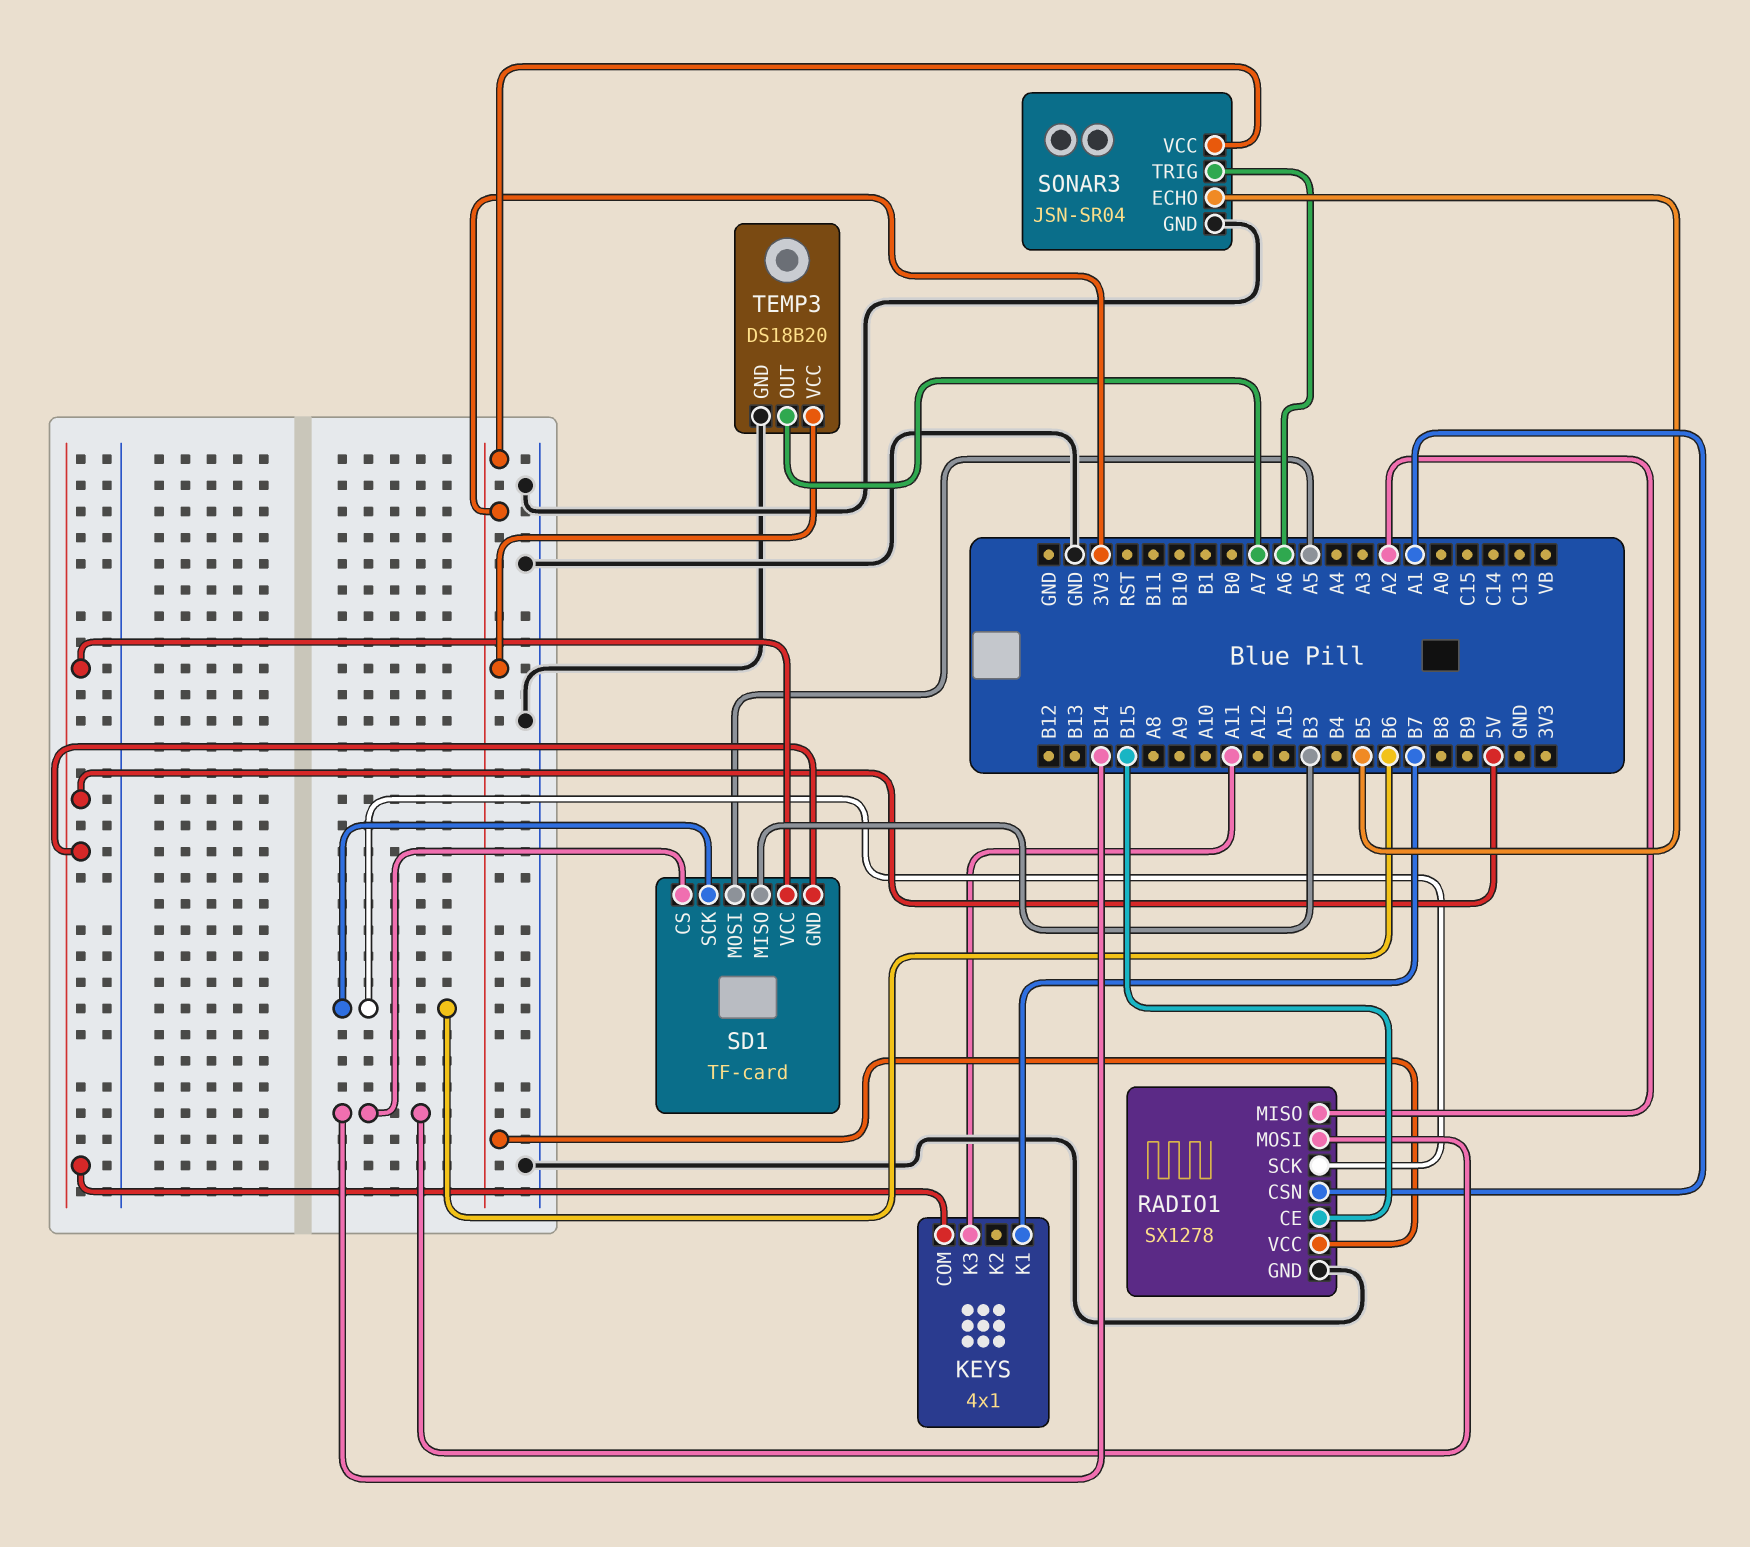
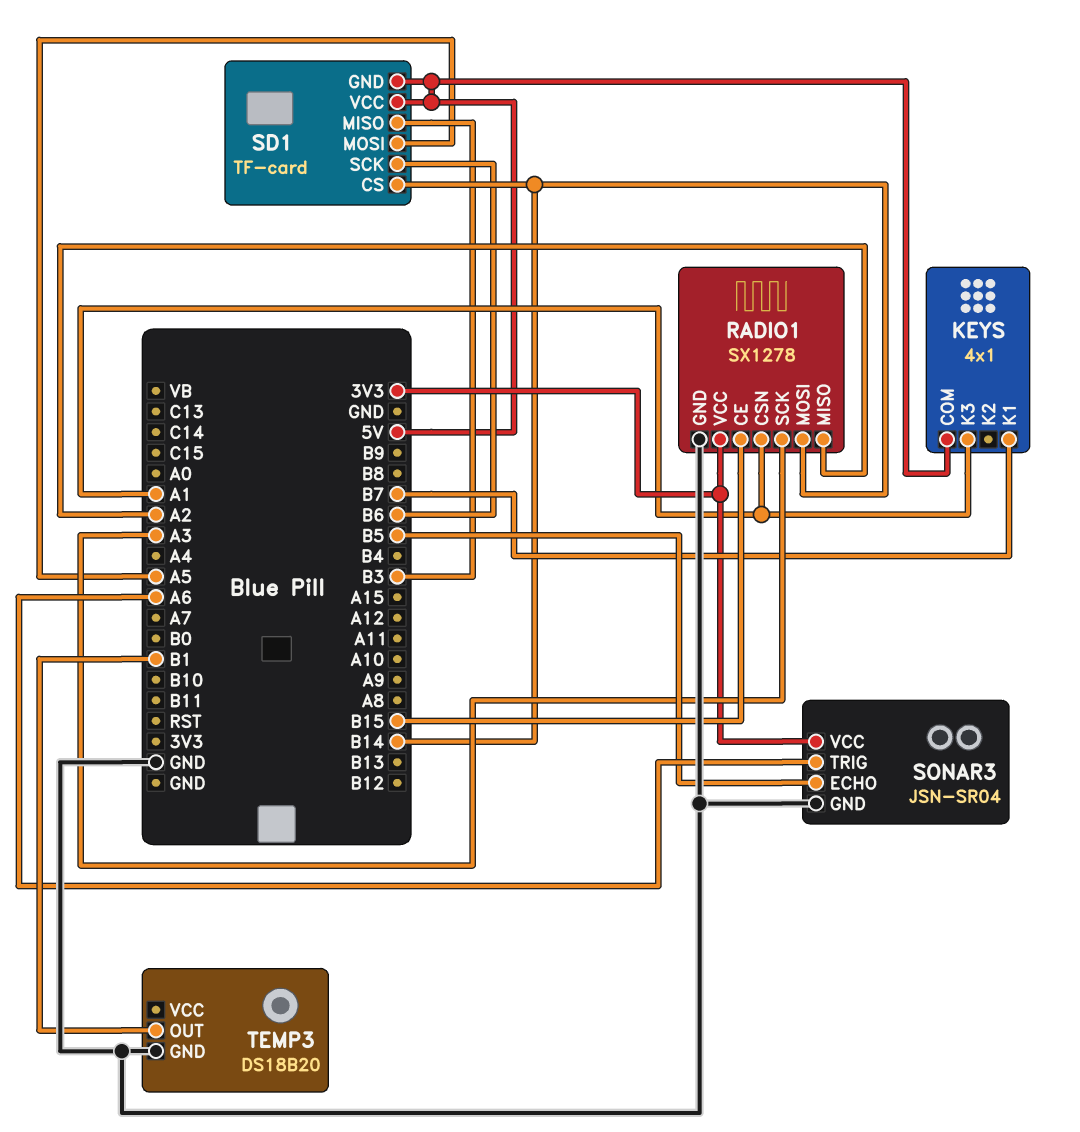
KEYS pin K3: A11 -> A1
RADIO1 pin SCK: B6 -> A3
TEMP3 pin OUT: A7 -> B1
TEMP3 pin VCC: 3V3 -> none

